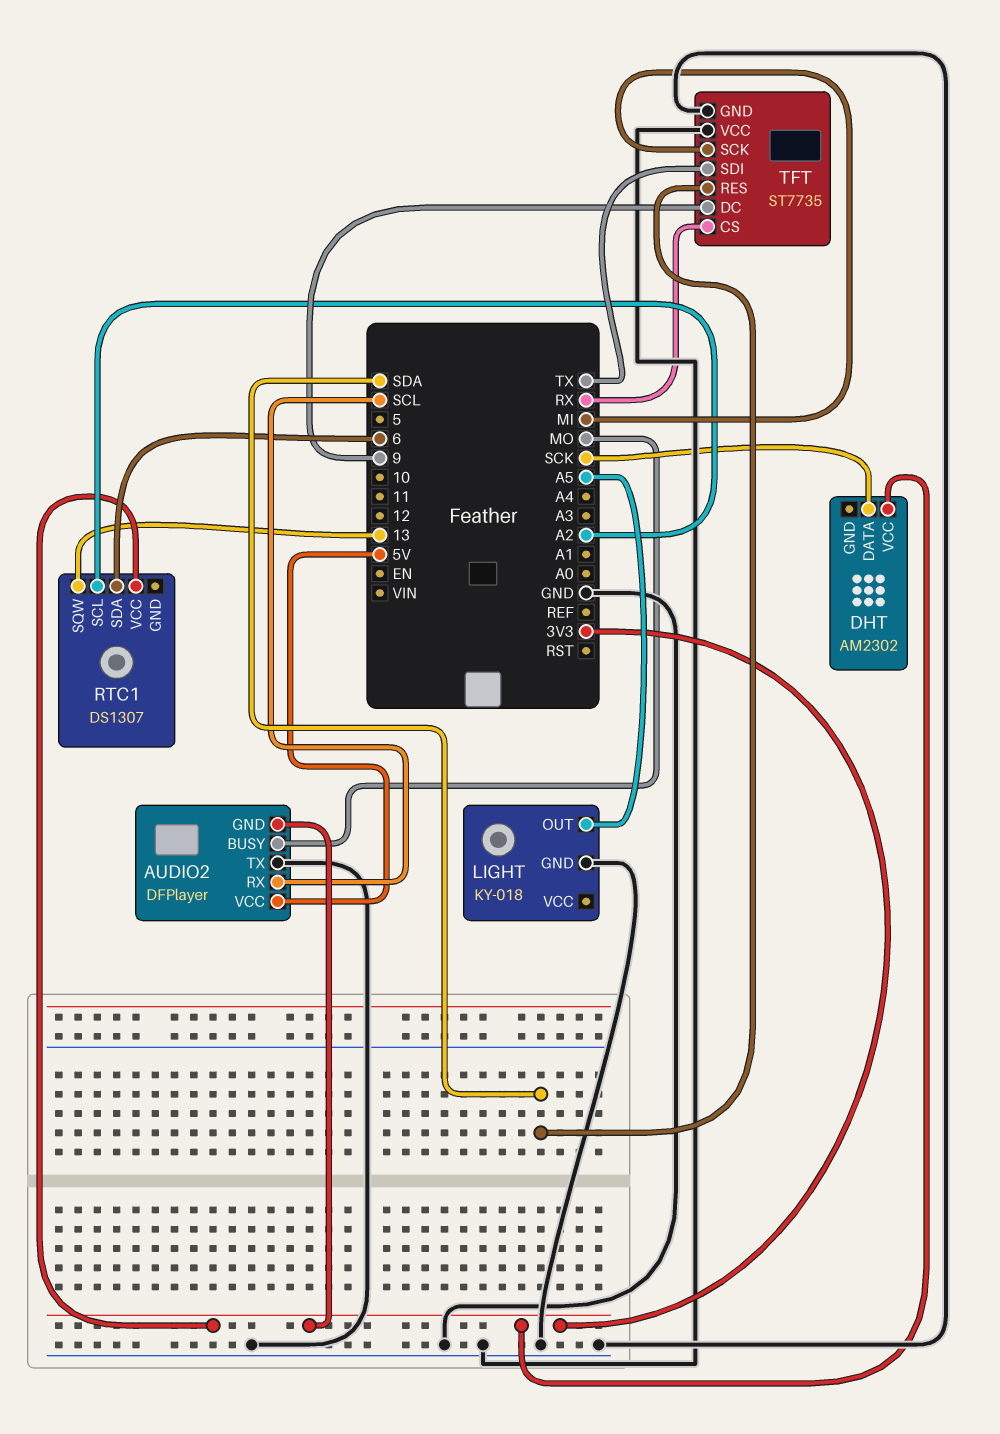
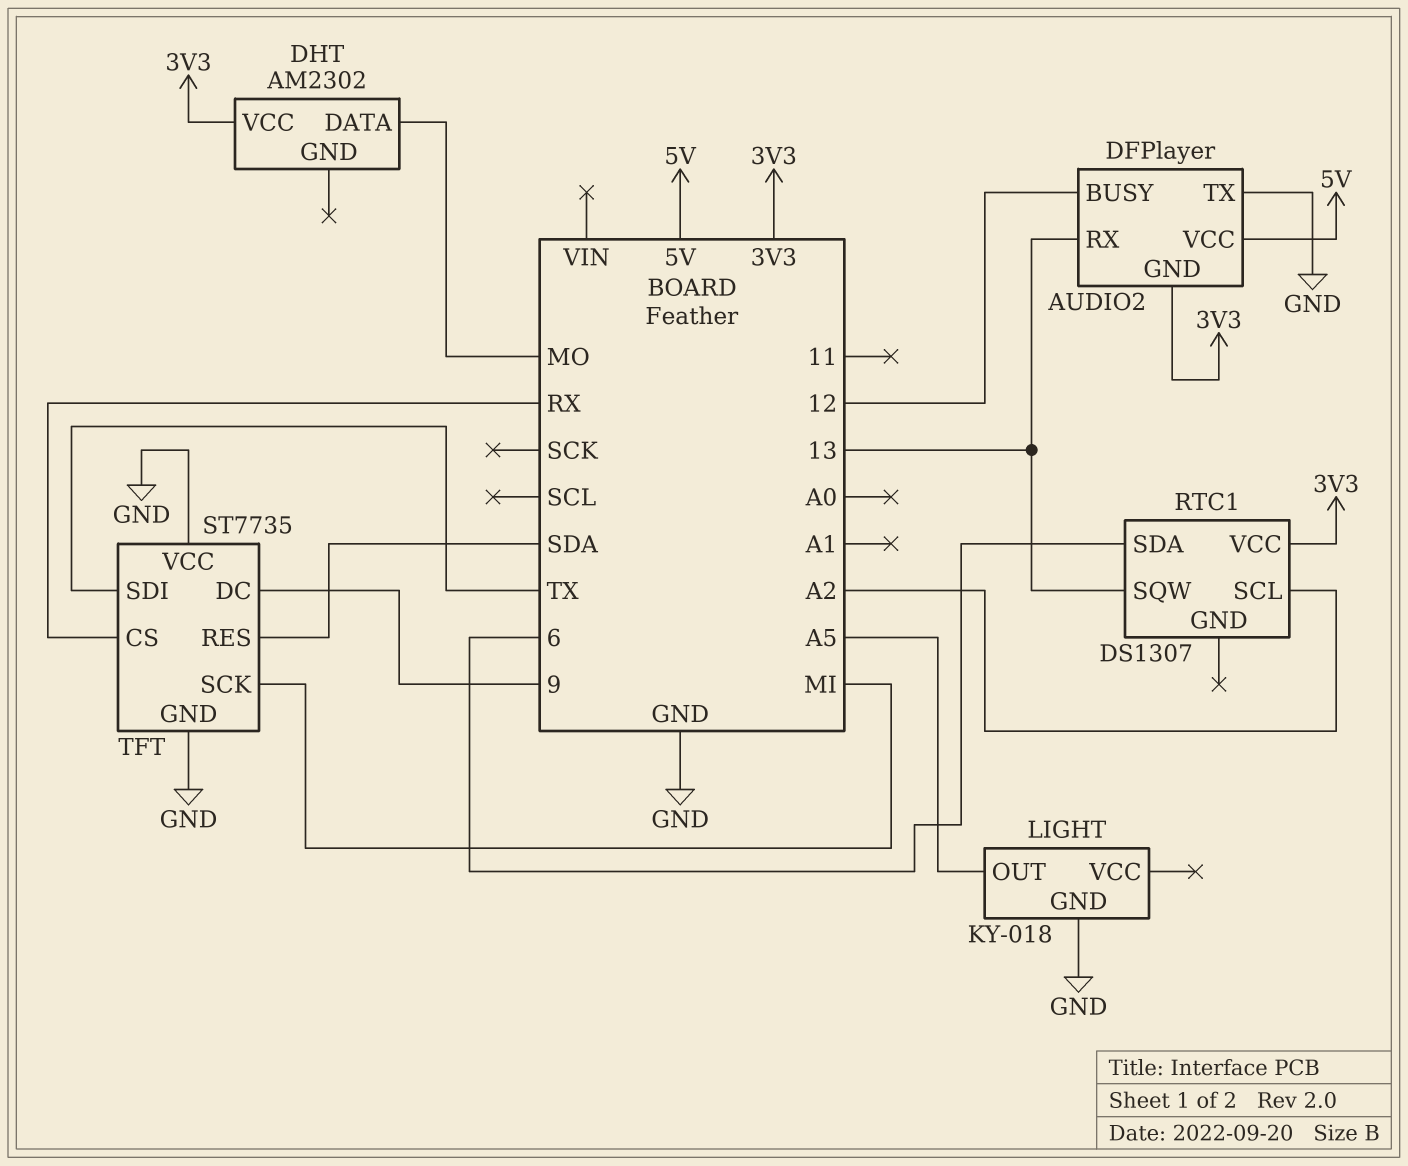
AUDIO2 pin BUSY: MO -> 12
AUDIO2 pin RX: SCL -> 13
DHT pin DATA: SCK -> MO

